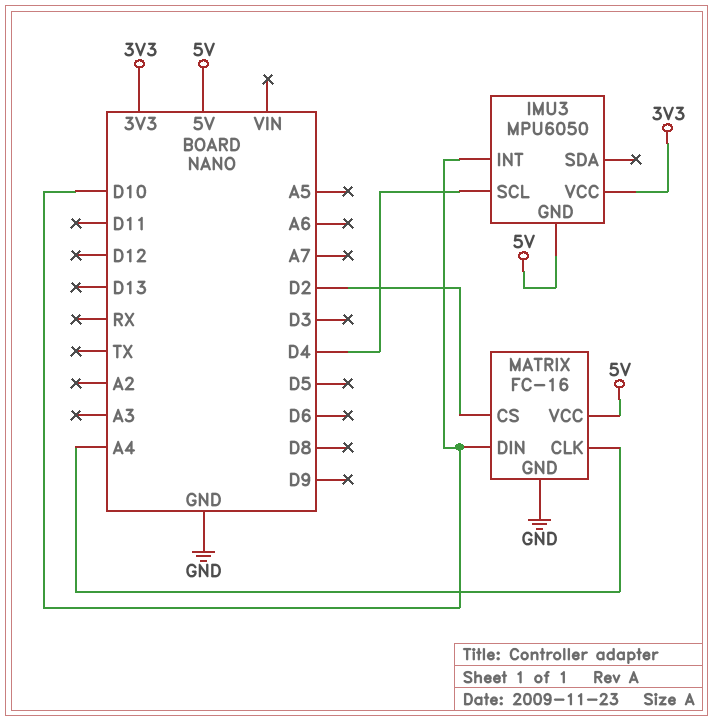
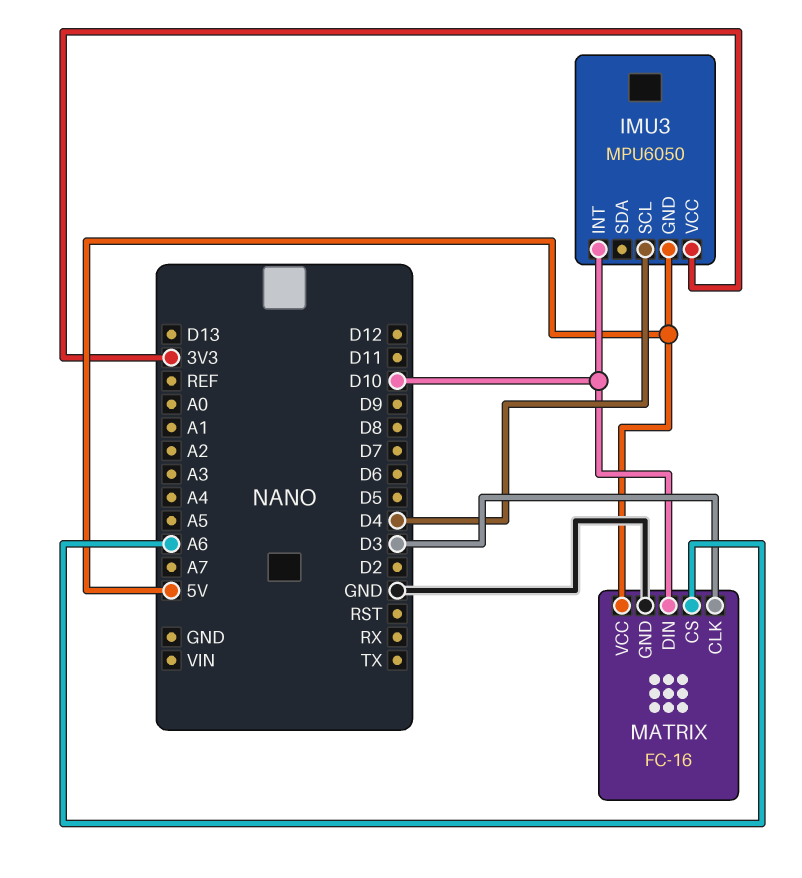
MATRIX pin CLK: A4 -> D3
MATRIX pin CS: D2 -> A6

